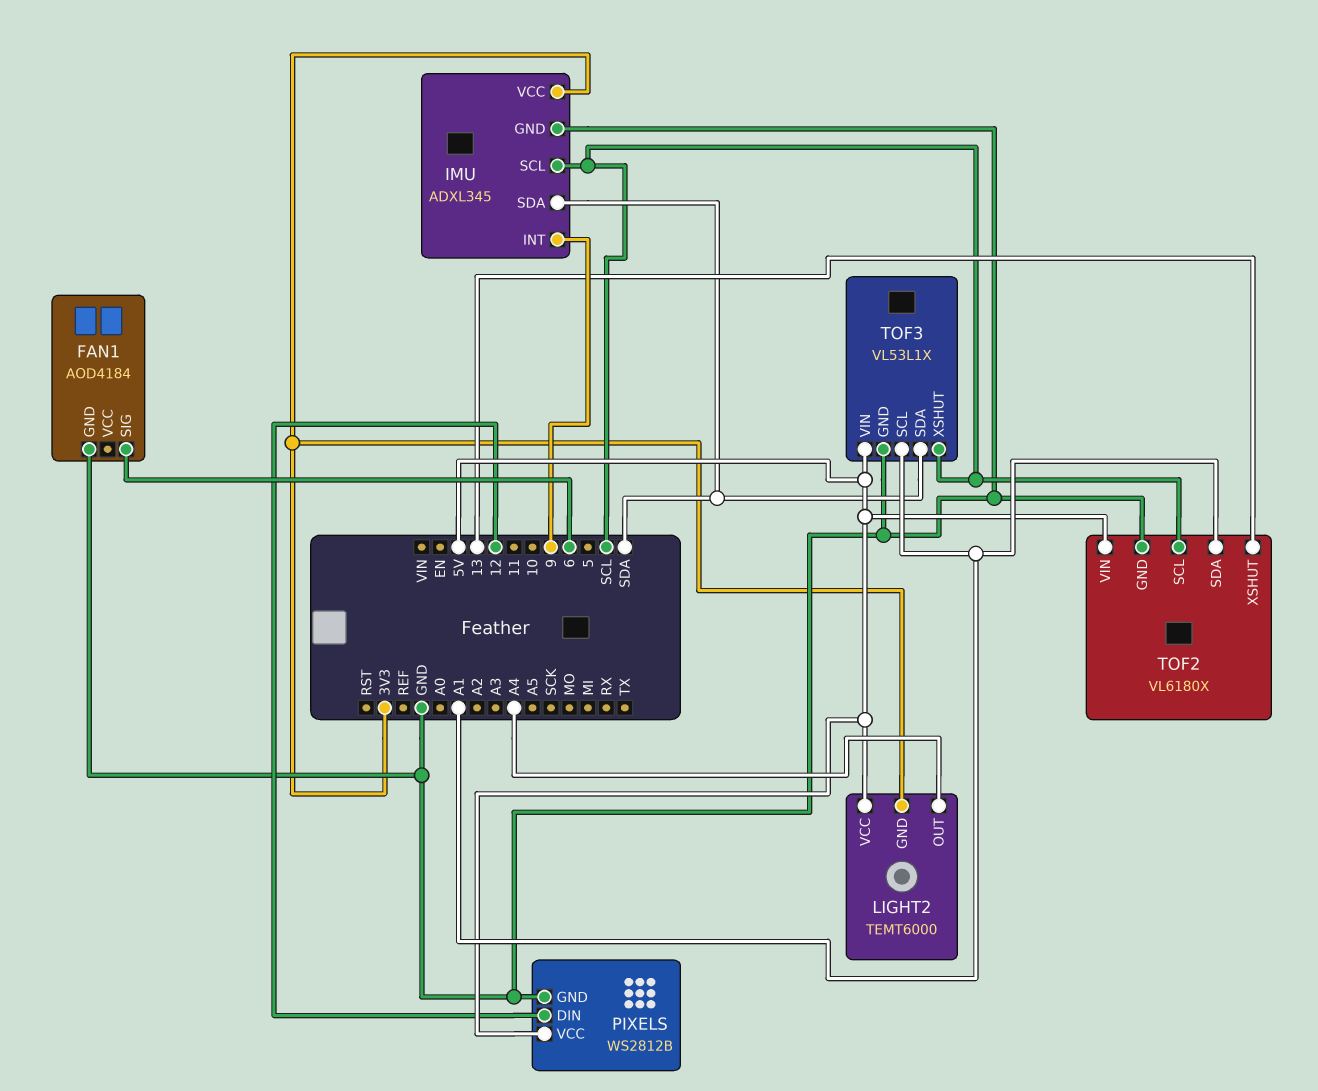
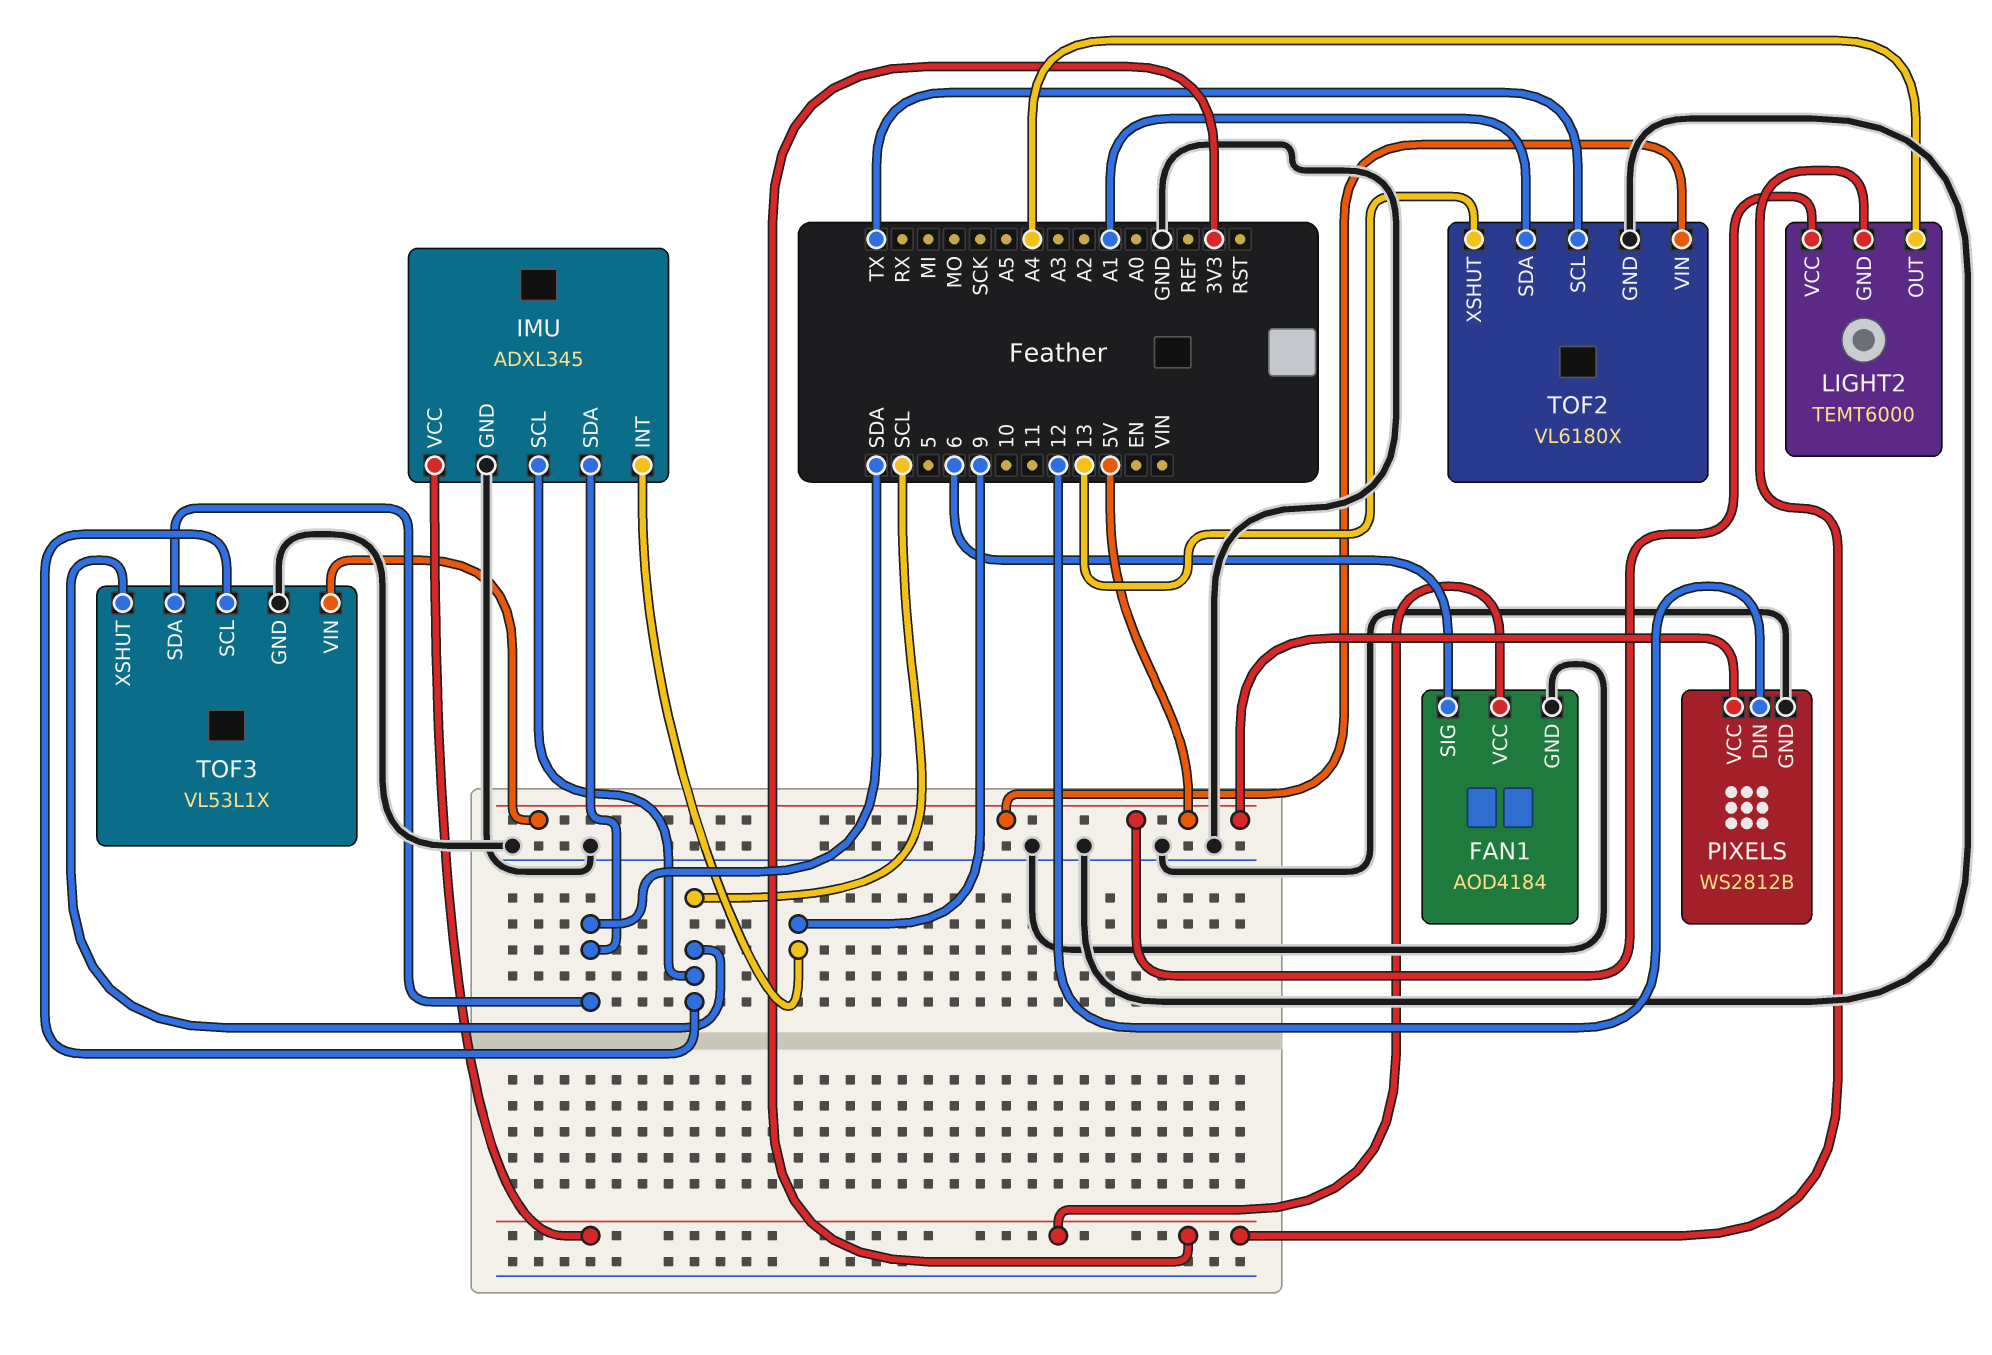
FAN1 pin VCC: none -> 3V3
TOF2 pin SCL: SCL -> TX
TOF3 pin SCL: A1 -> SCL

